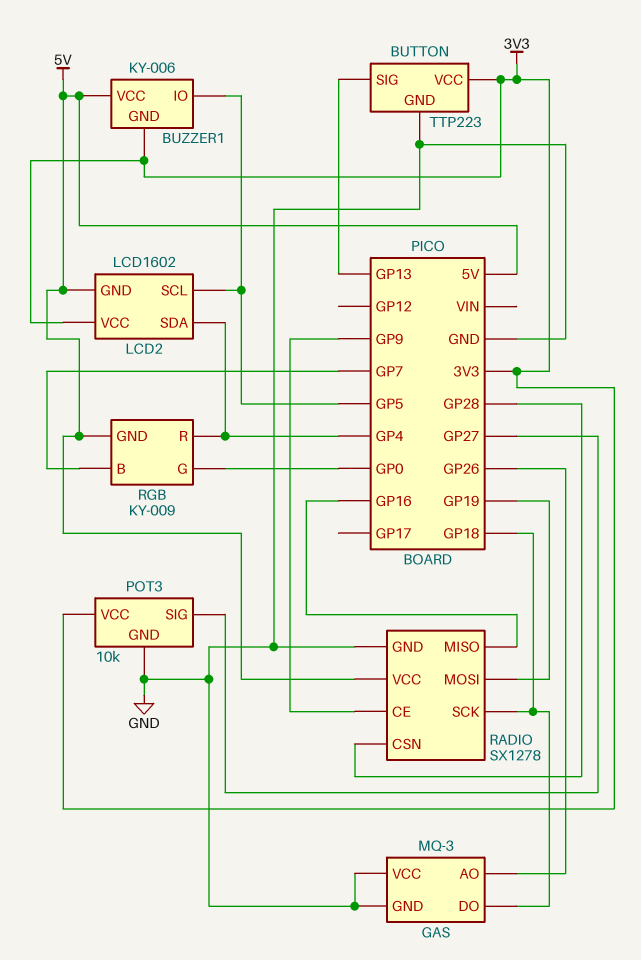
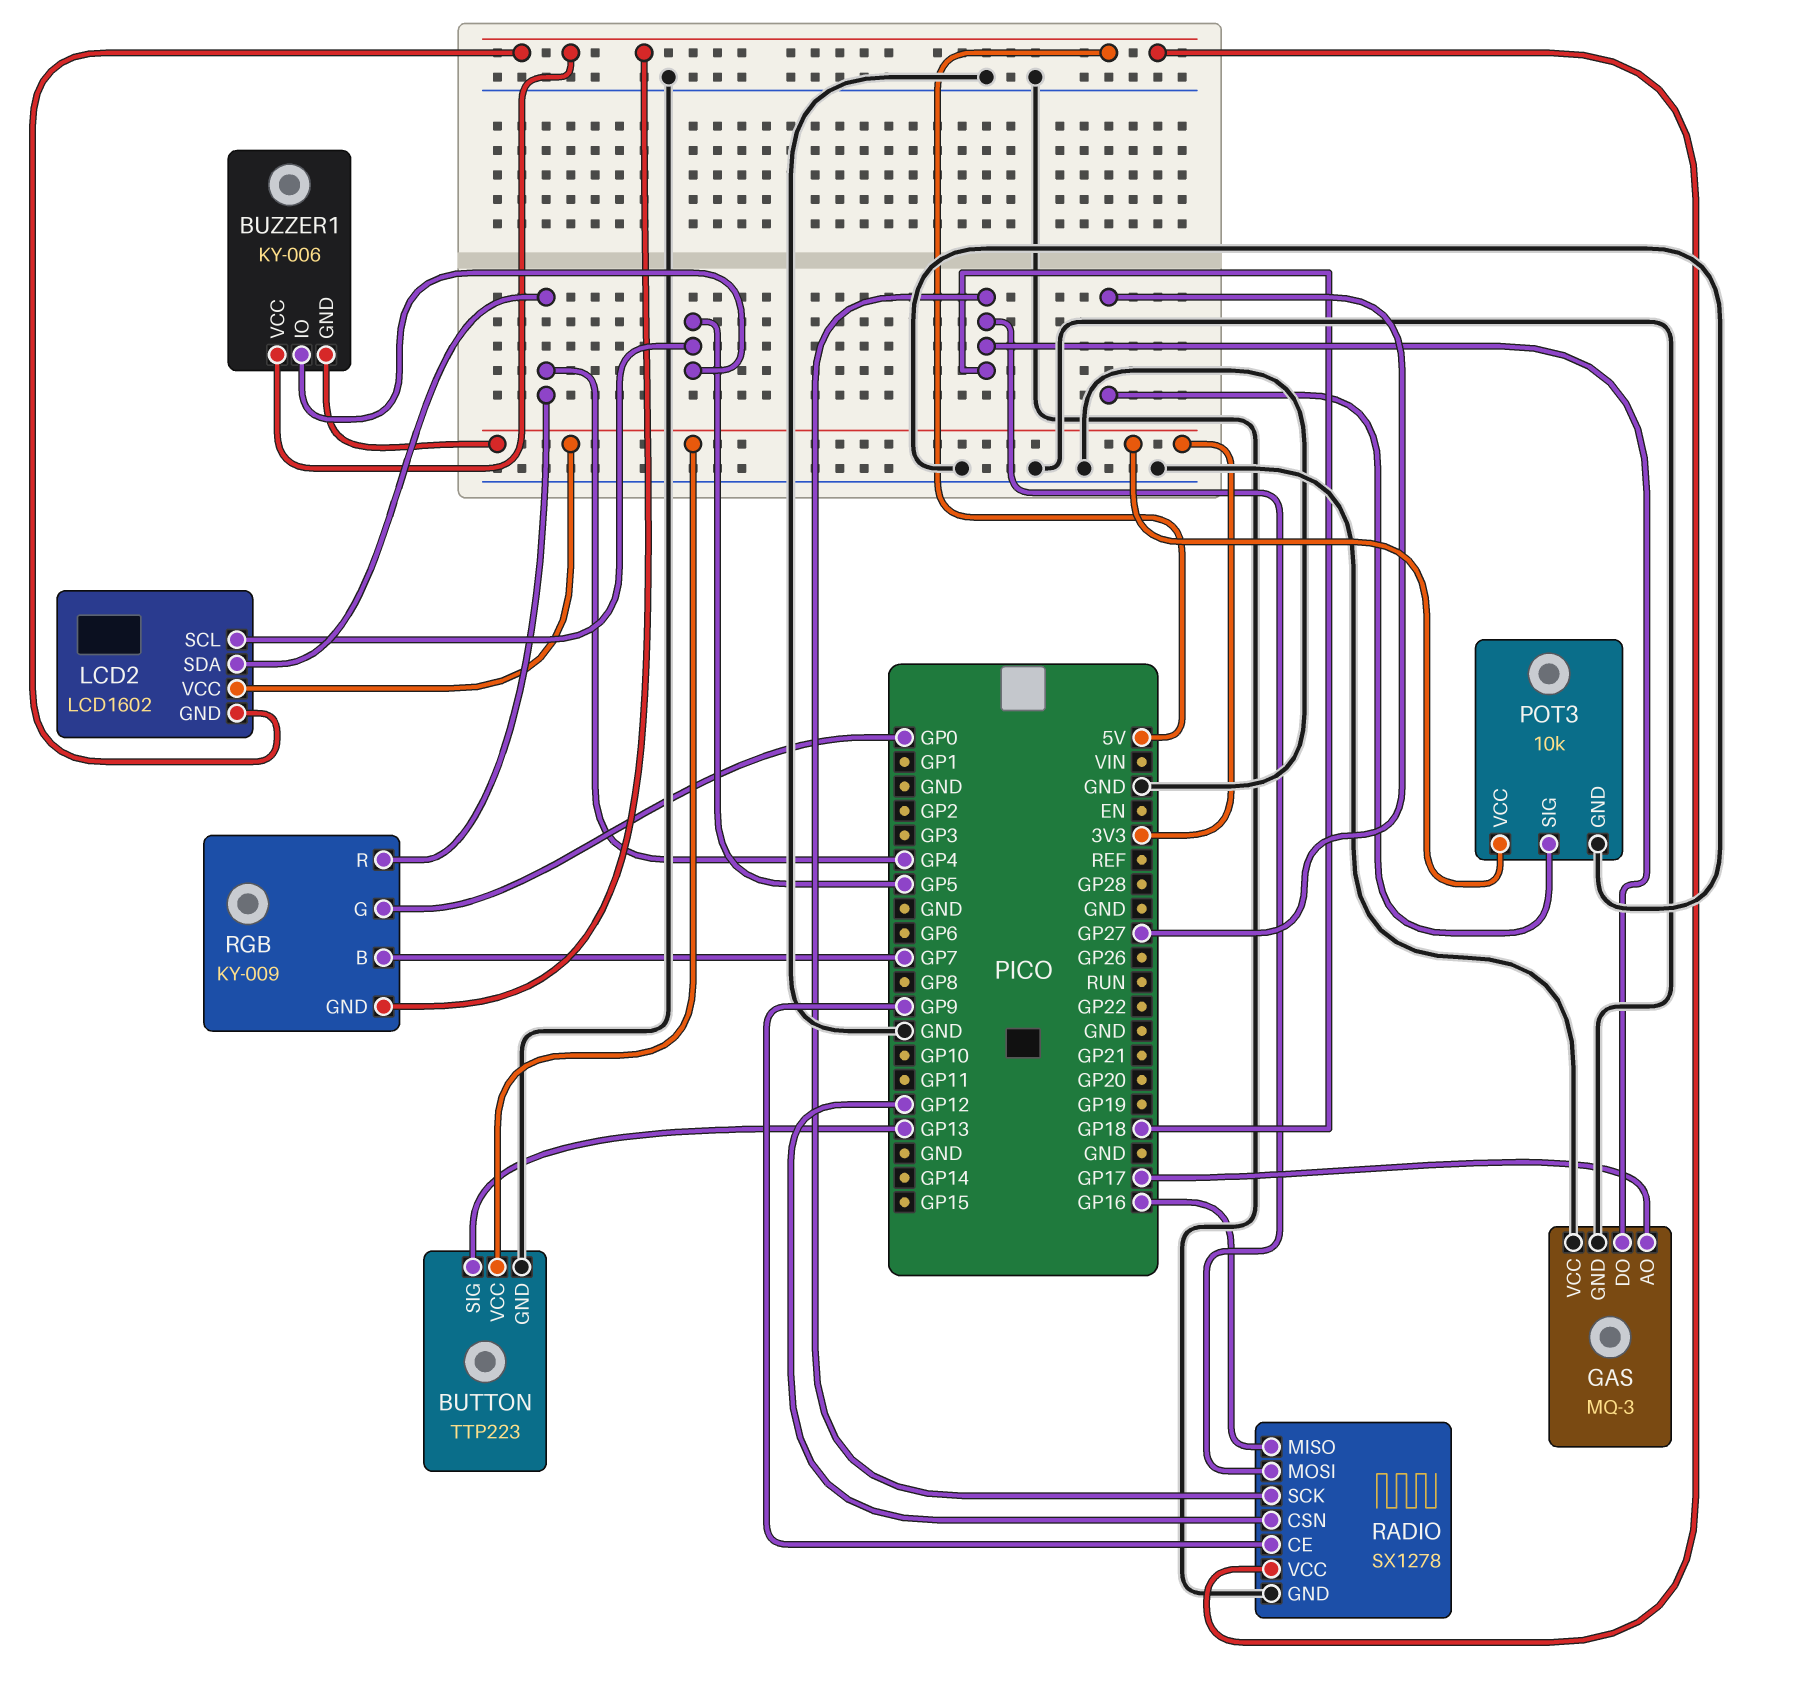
GAS pin AO: GP26 -> GP17
RADIO pin CSN: GP28 -> GP12
RADIO pin MOSI: GP19 -> GP18

